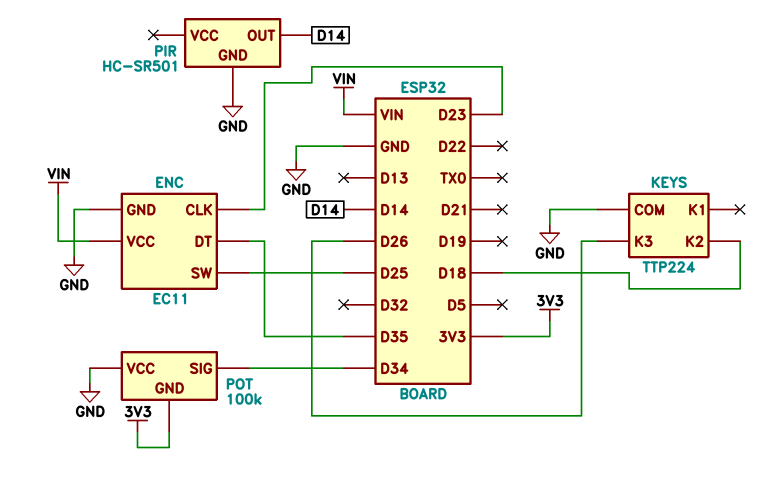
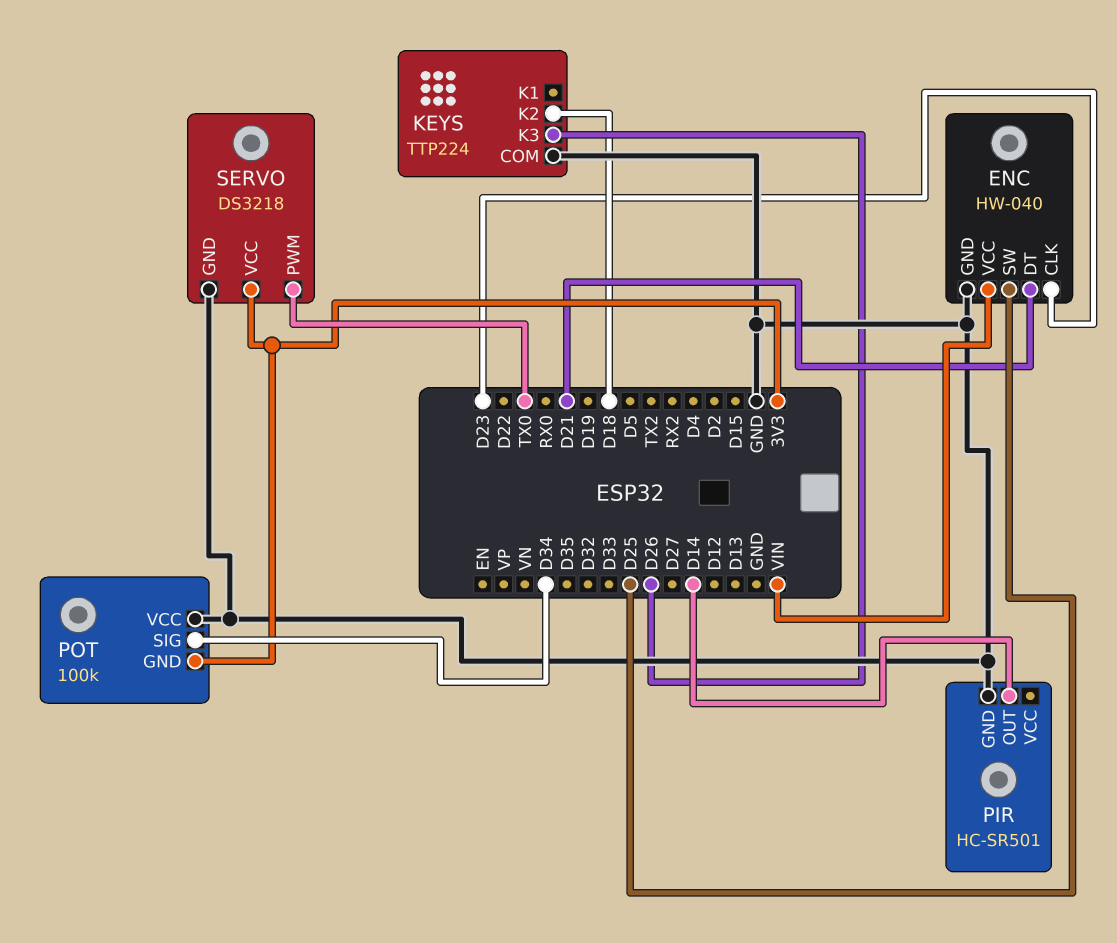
ENC: EC11 -> HW-040
ENC pin DT: D35 -> D21
SERVO: none -> DS3218
SERVO pin GND: none -> GND
SERVO pin PWM: none -> TX0
SERVO pin VCC: none -> 3V3

